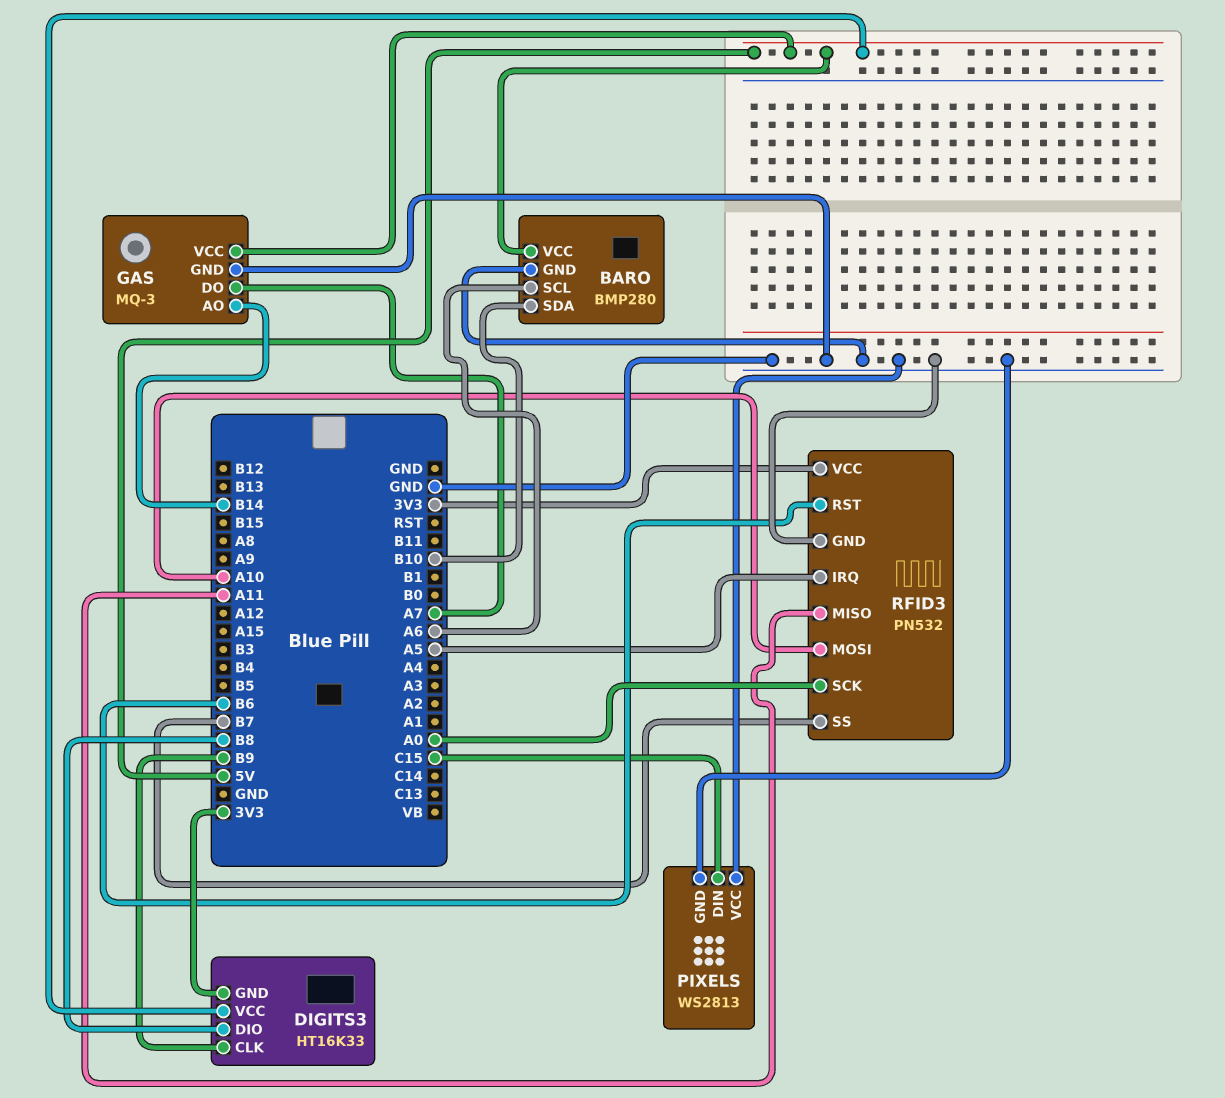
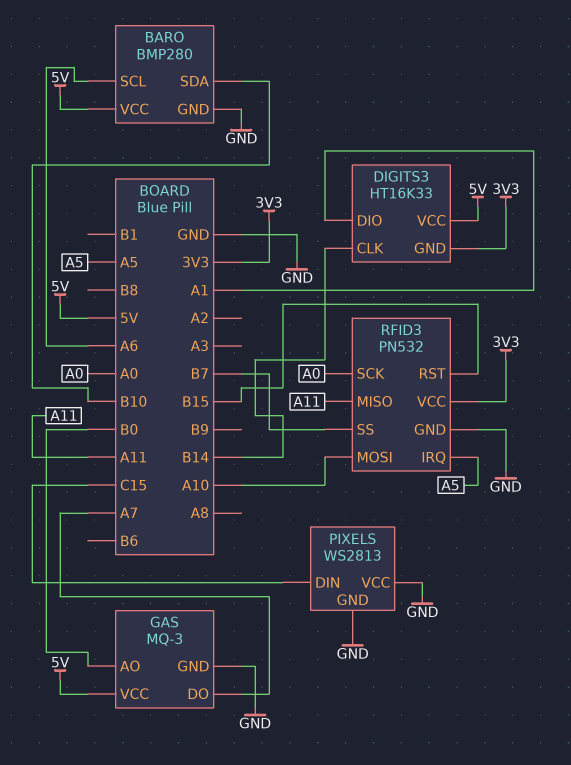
DIGITS3 pin CLK: B9 -> B14
DIGITS3 pin DIO: B8 -> A1
GAS pin AO: B14 -> B0
RFID3 pin RST: B6 -> B15

